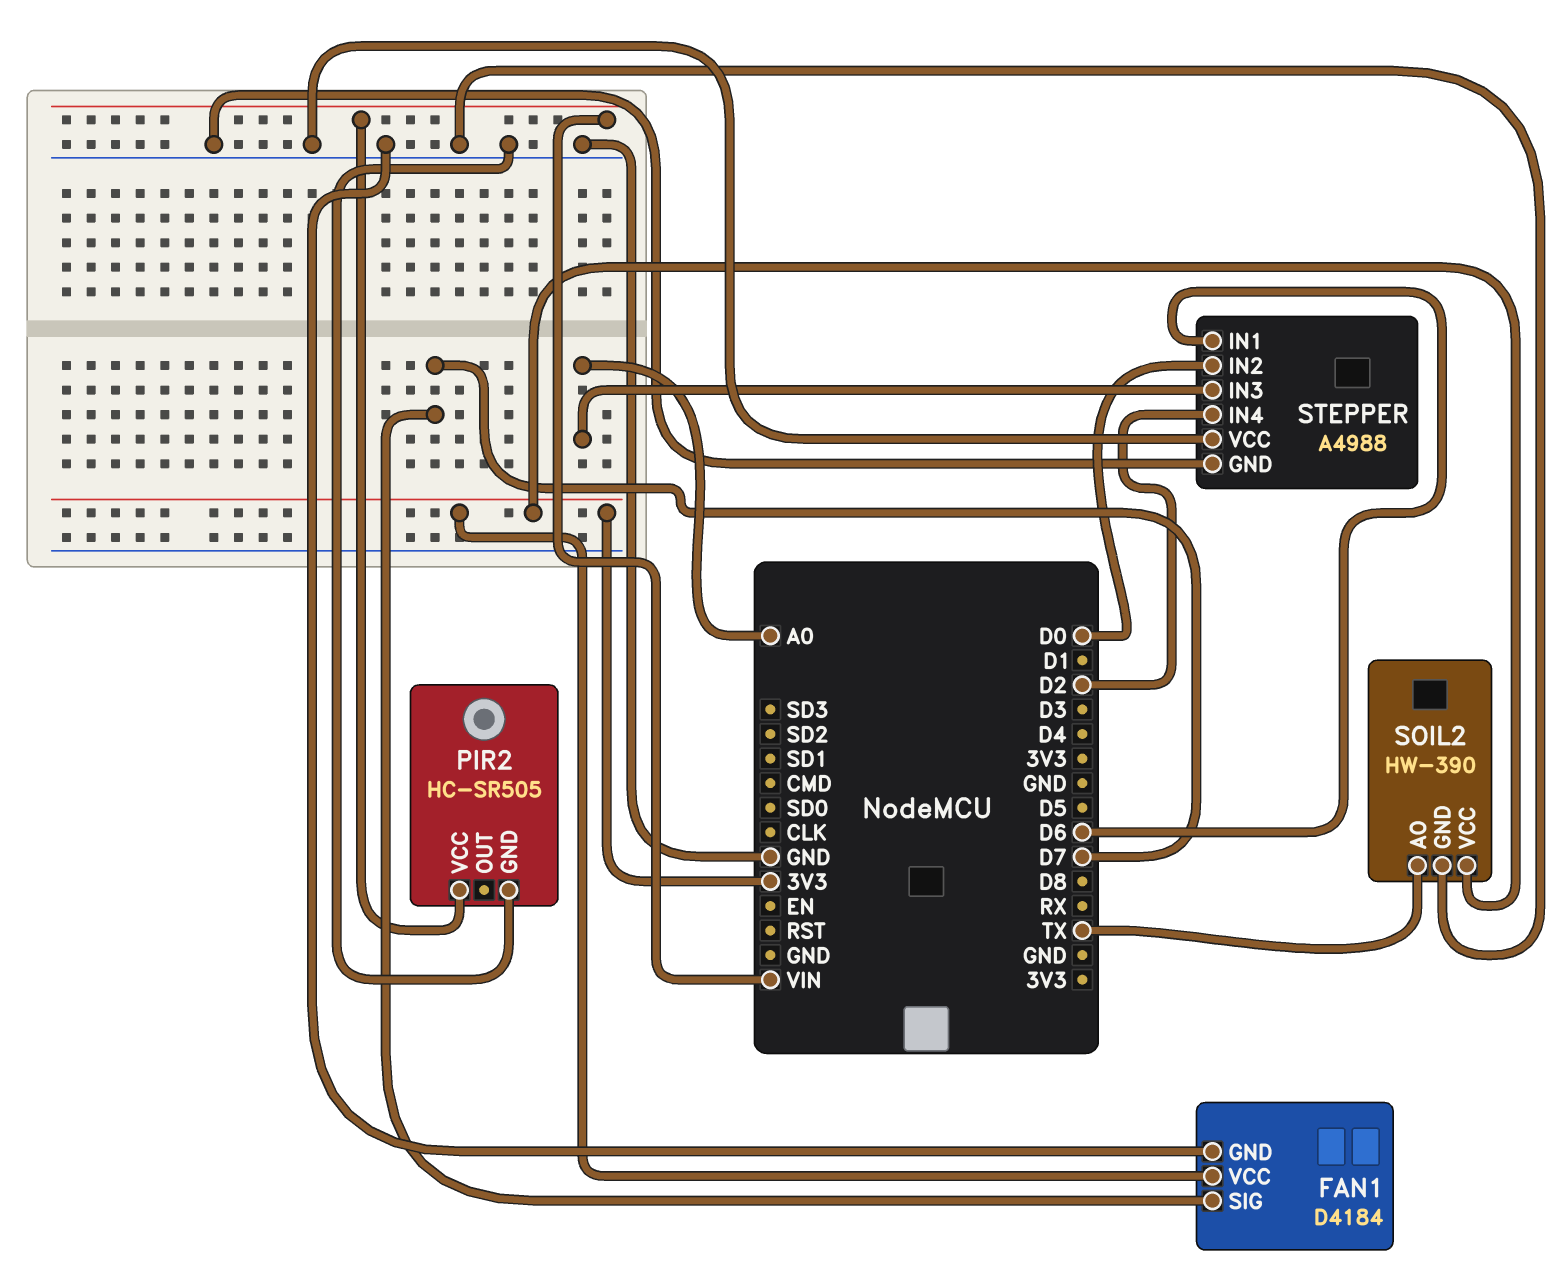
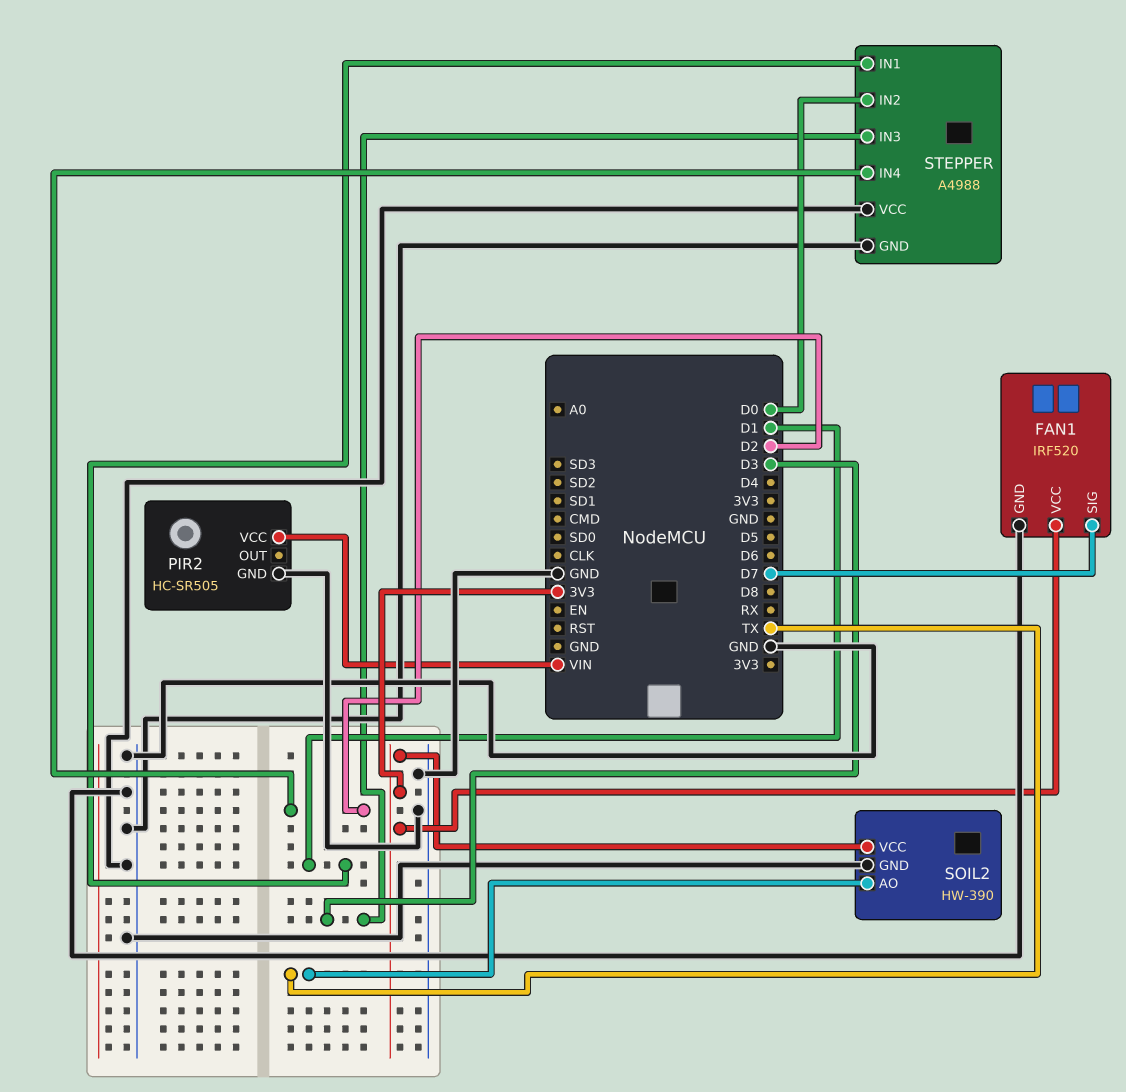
FAN1: D4184 -> IRF520
STEPPER pin IN1: D6 -> D1
STEPPER pin IN3: A0 -> D3

